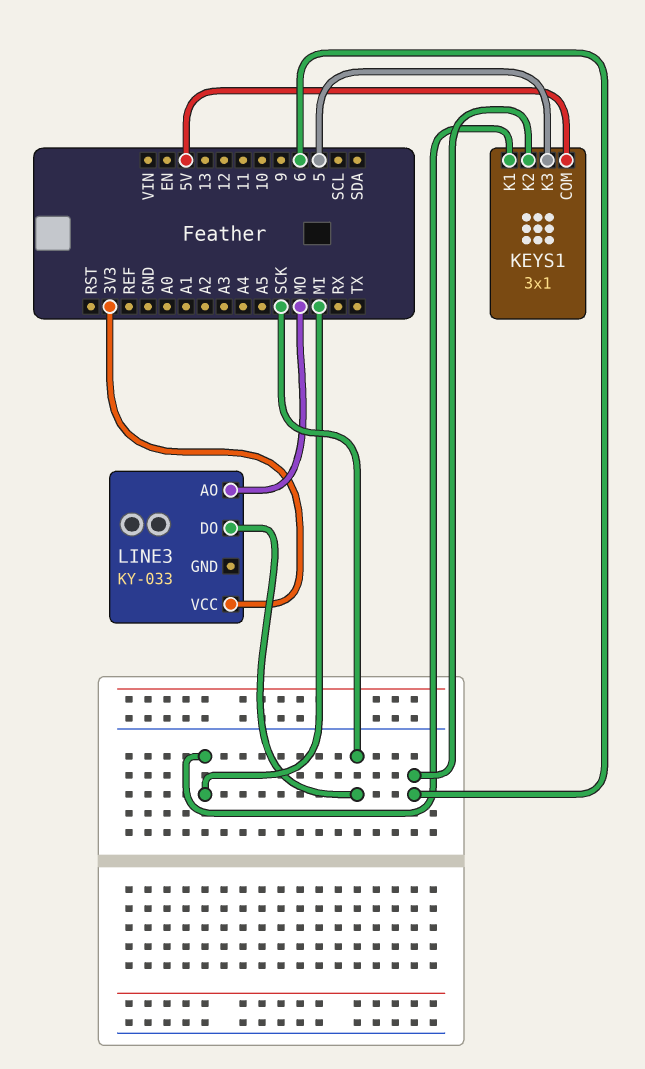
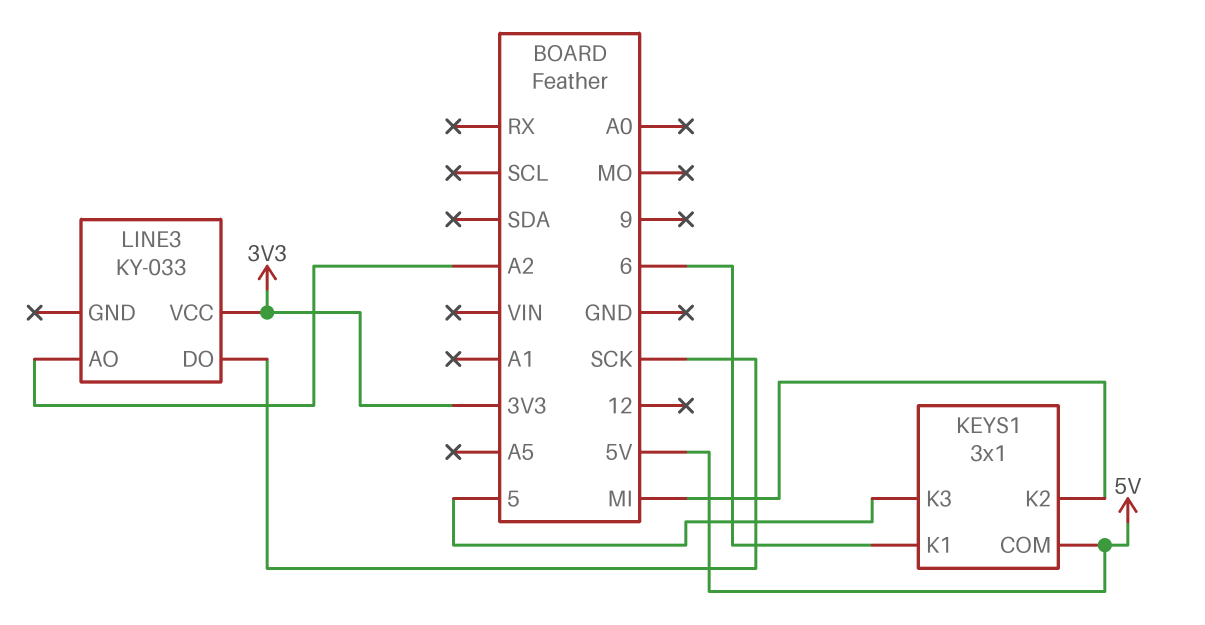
KEYS1 pin K1: MI -> 6
KEYS1 pin K2: 6 -> MI
LINE3 pin AO: MO -> A2

